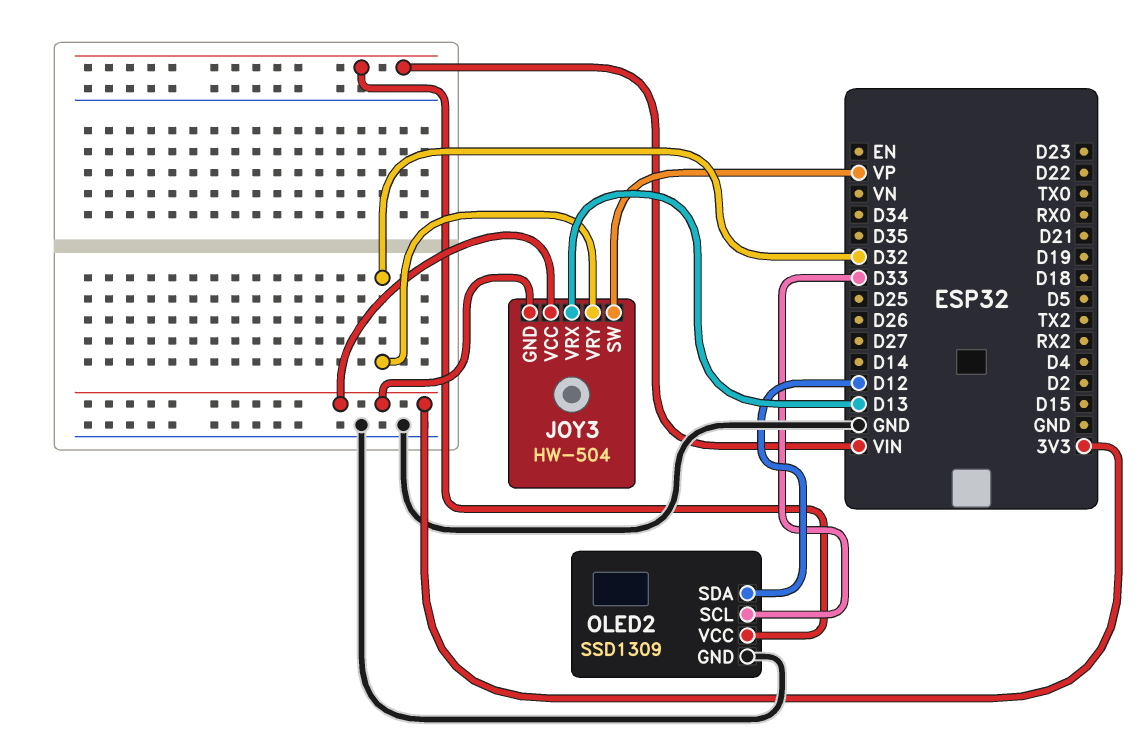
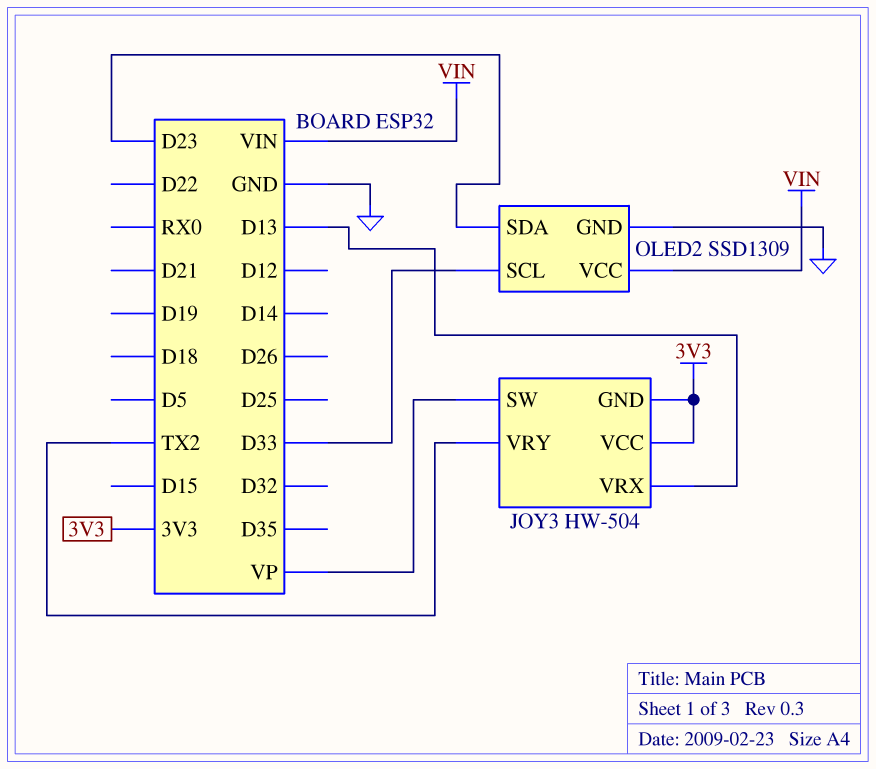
JOY3 pin VRY: D32 -> TX2
OLED2 pin SDA: D12 -> D23

